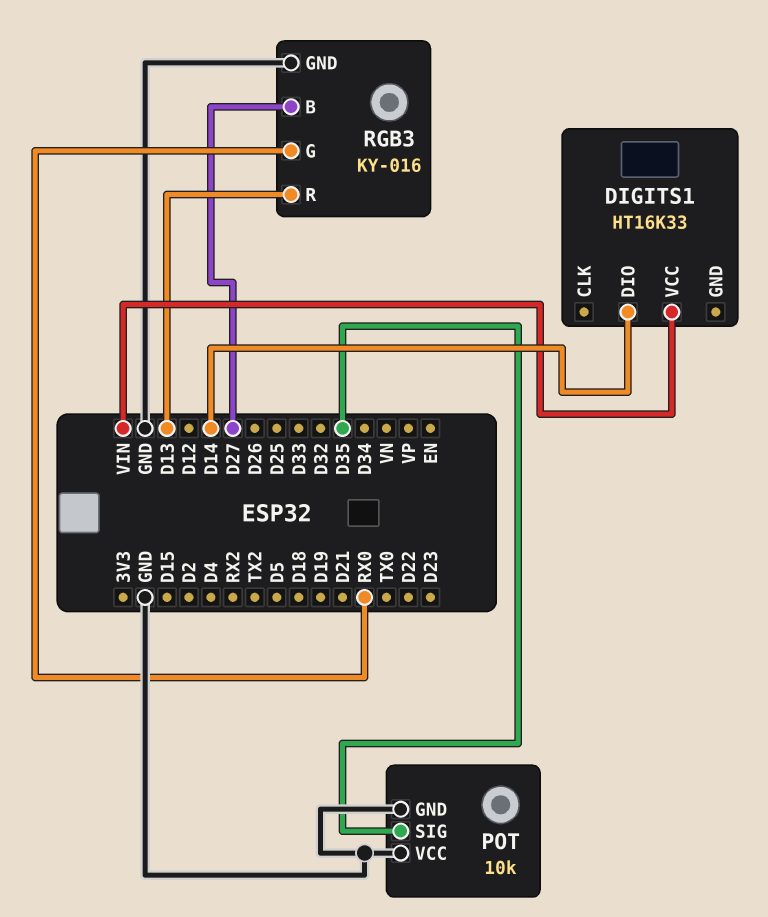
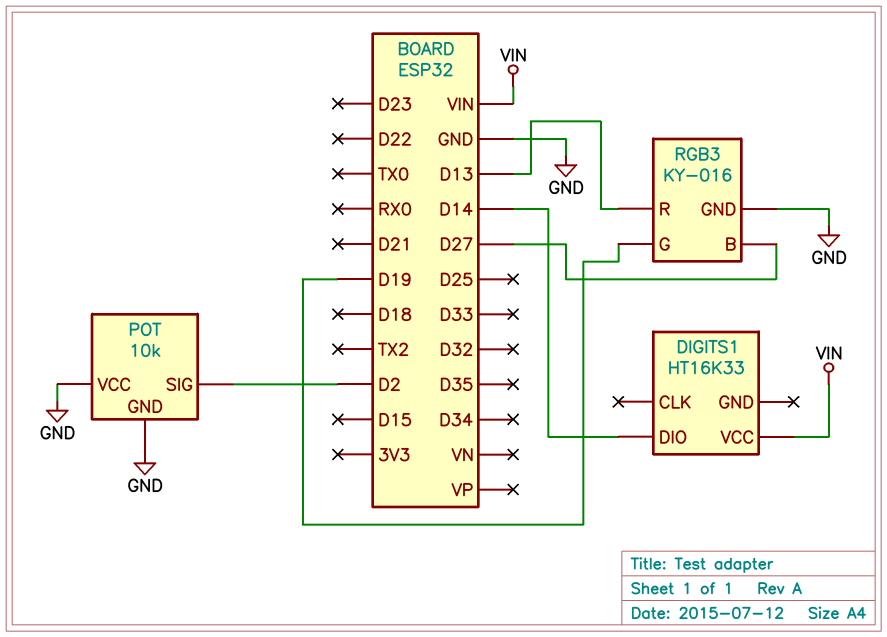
POT pin SIG: D35 -> D2
RGB3 pin G: RX0 -> D19

